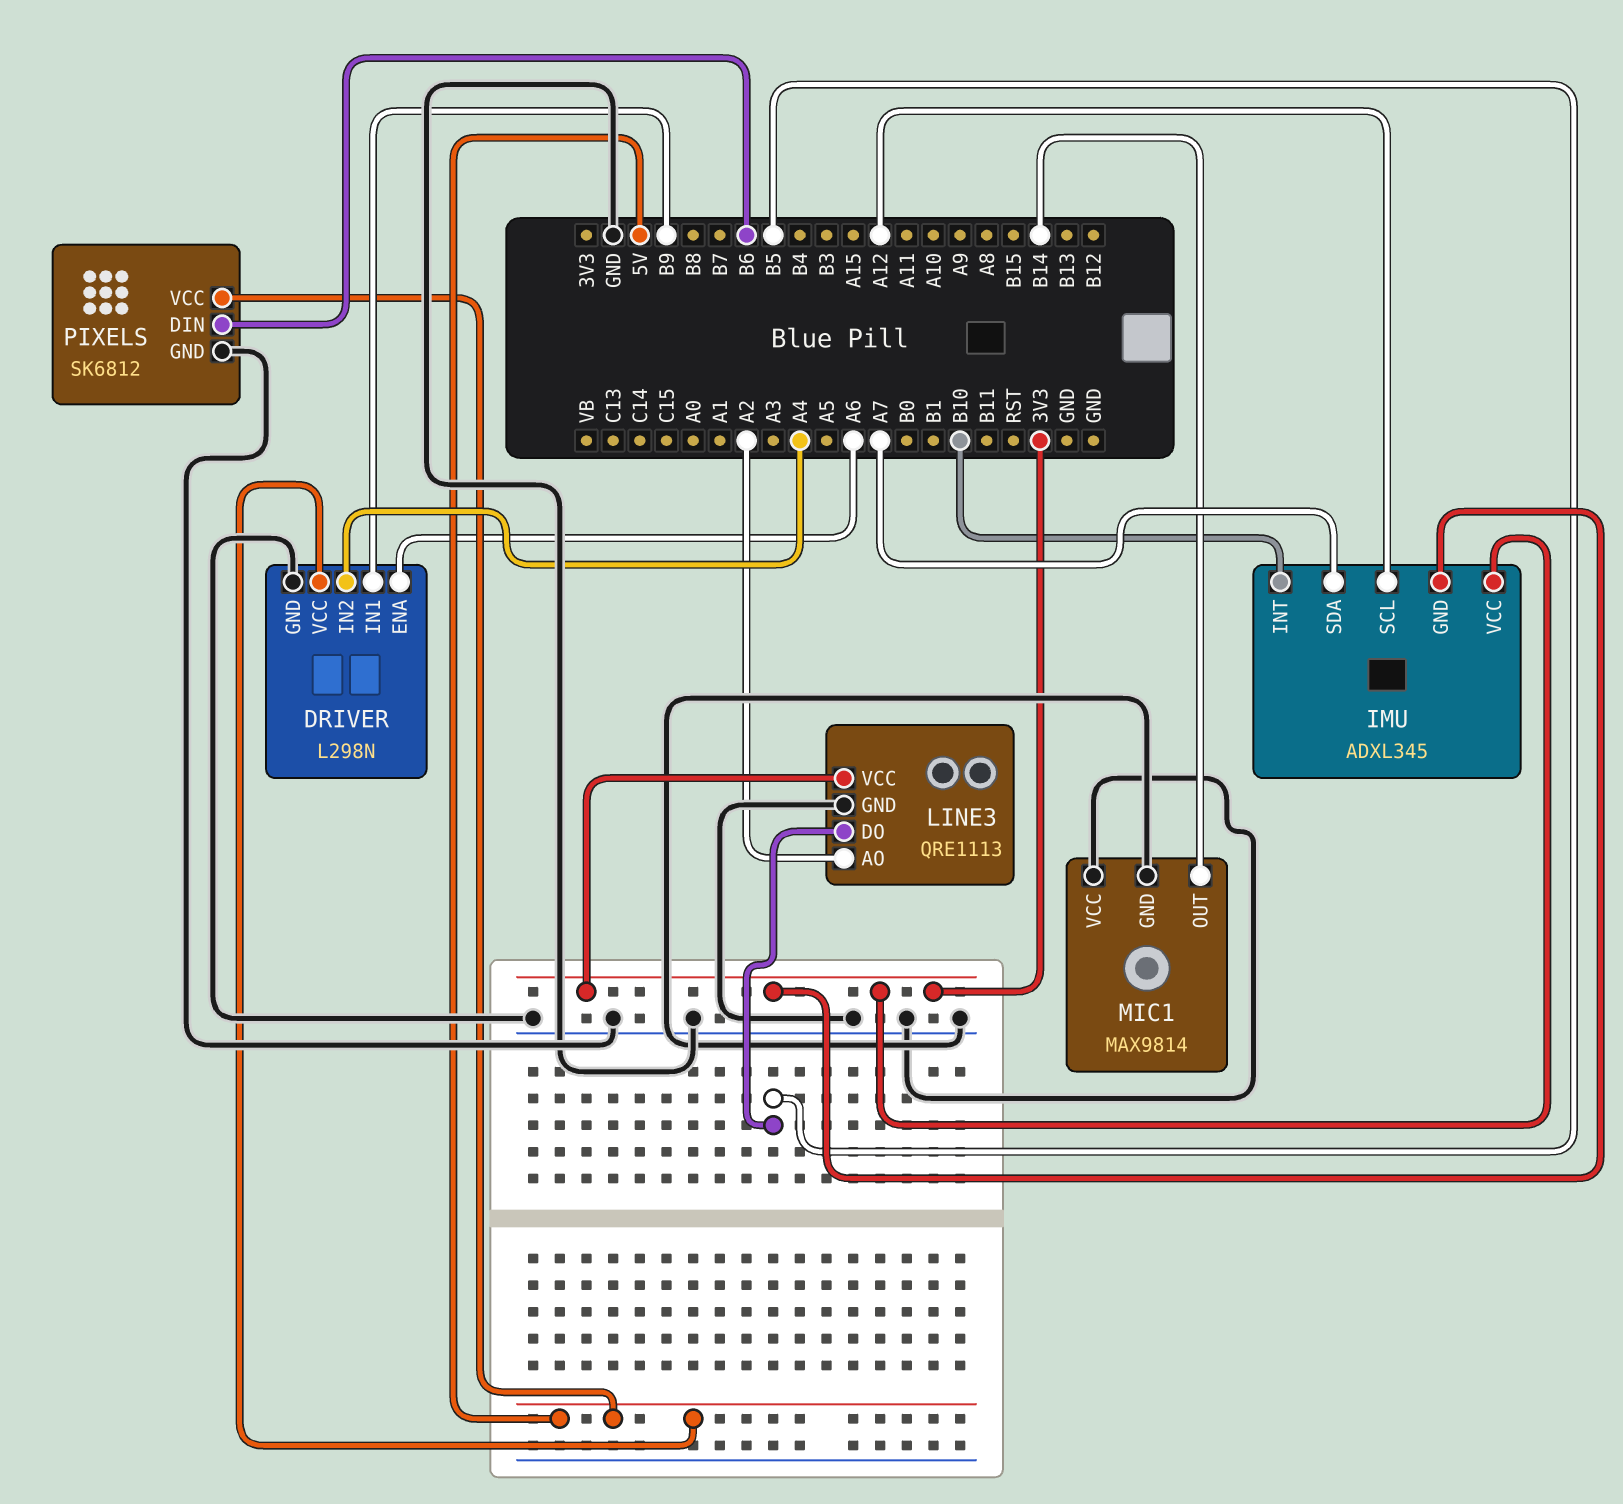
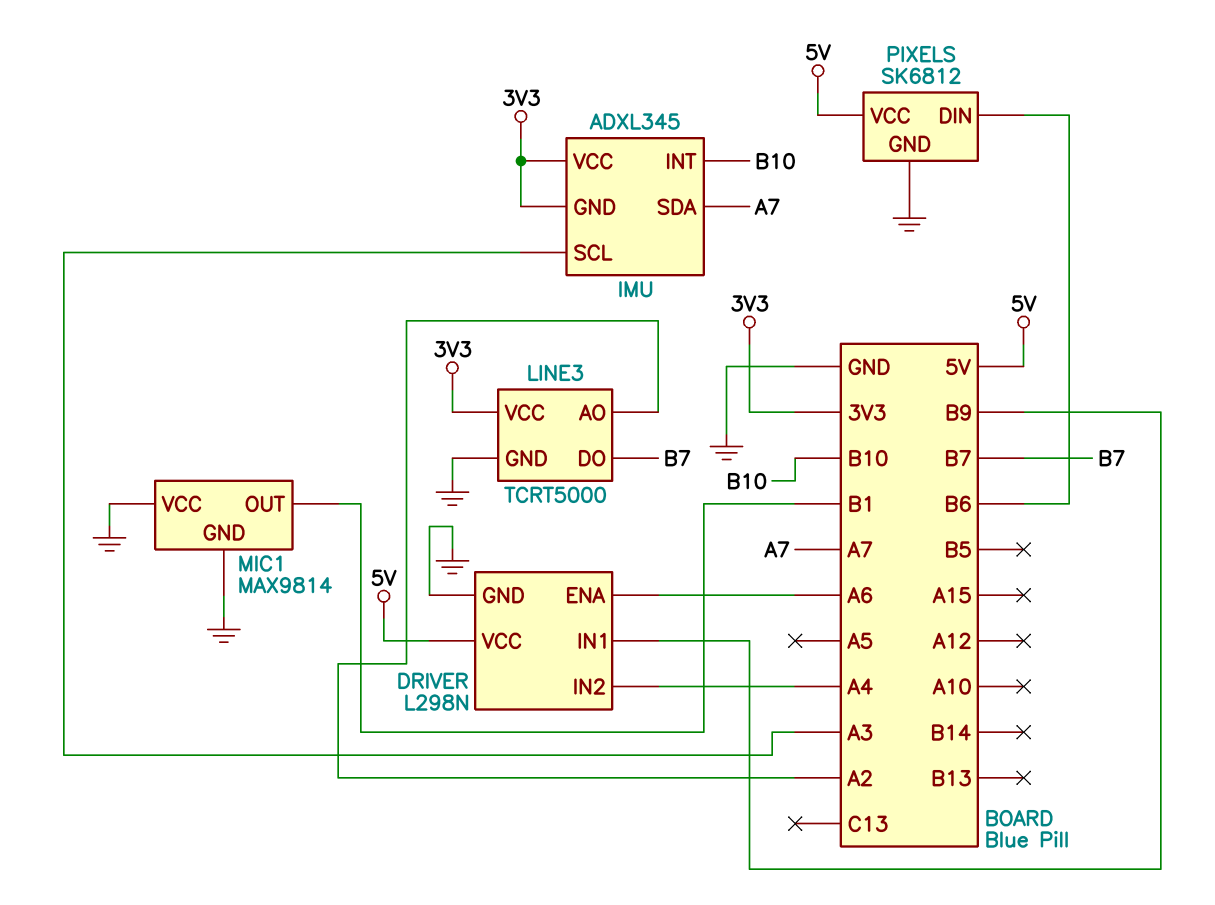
IMU pin SCL: A12 -> A3
LINE3: QRE1113 -> TCRT5000
LINE3 pin DO: B5 -> B7
MIC1 pin OUT: B14 -> B1

